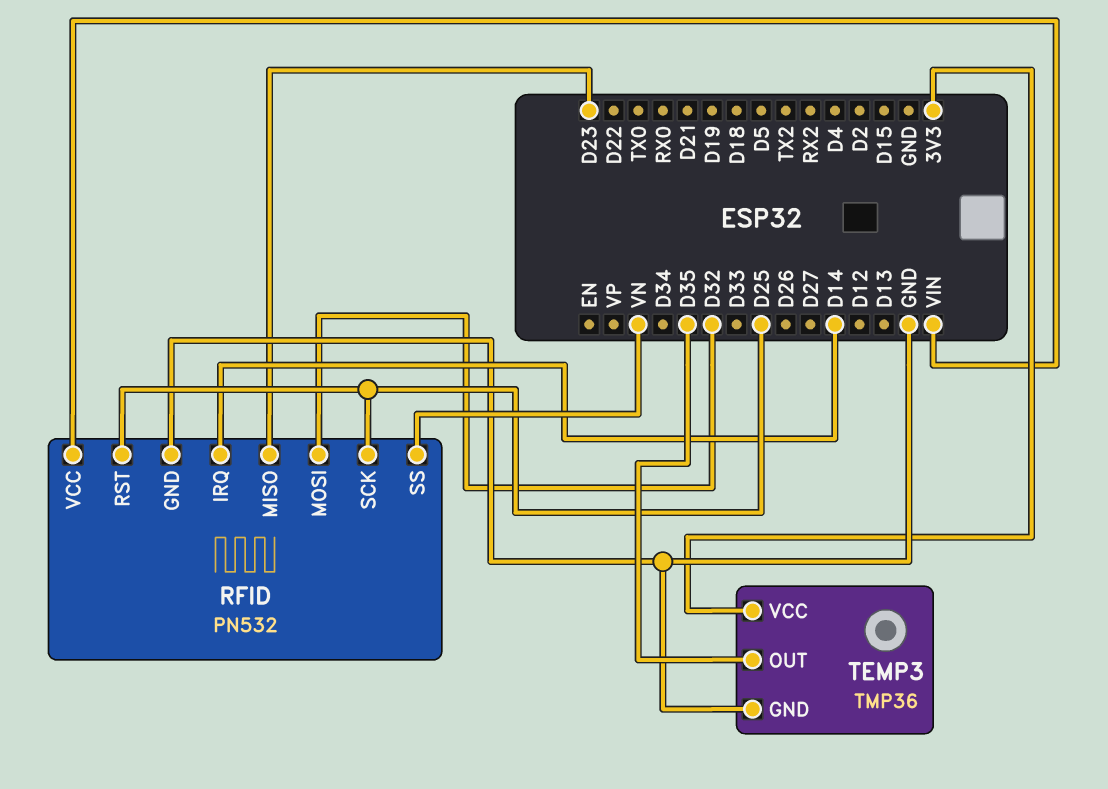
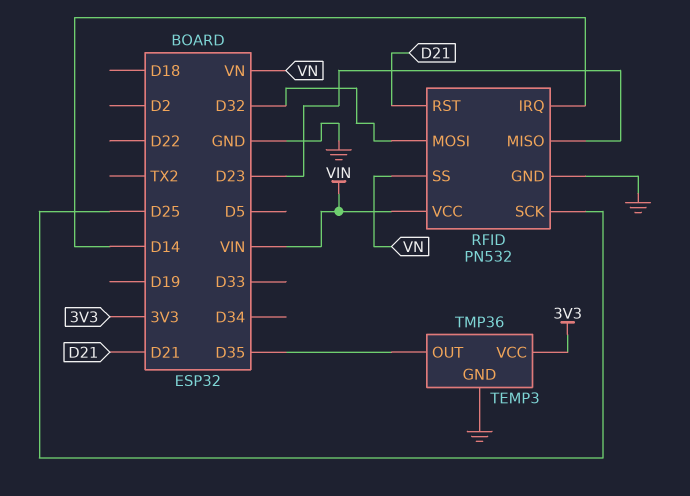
RFID pin RST: D25 -> D21

